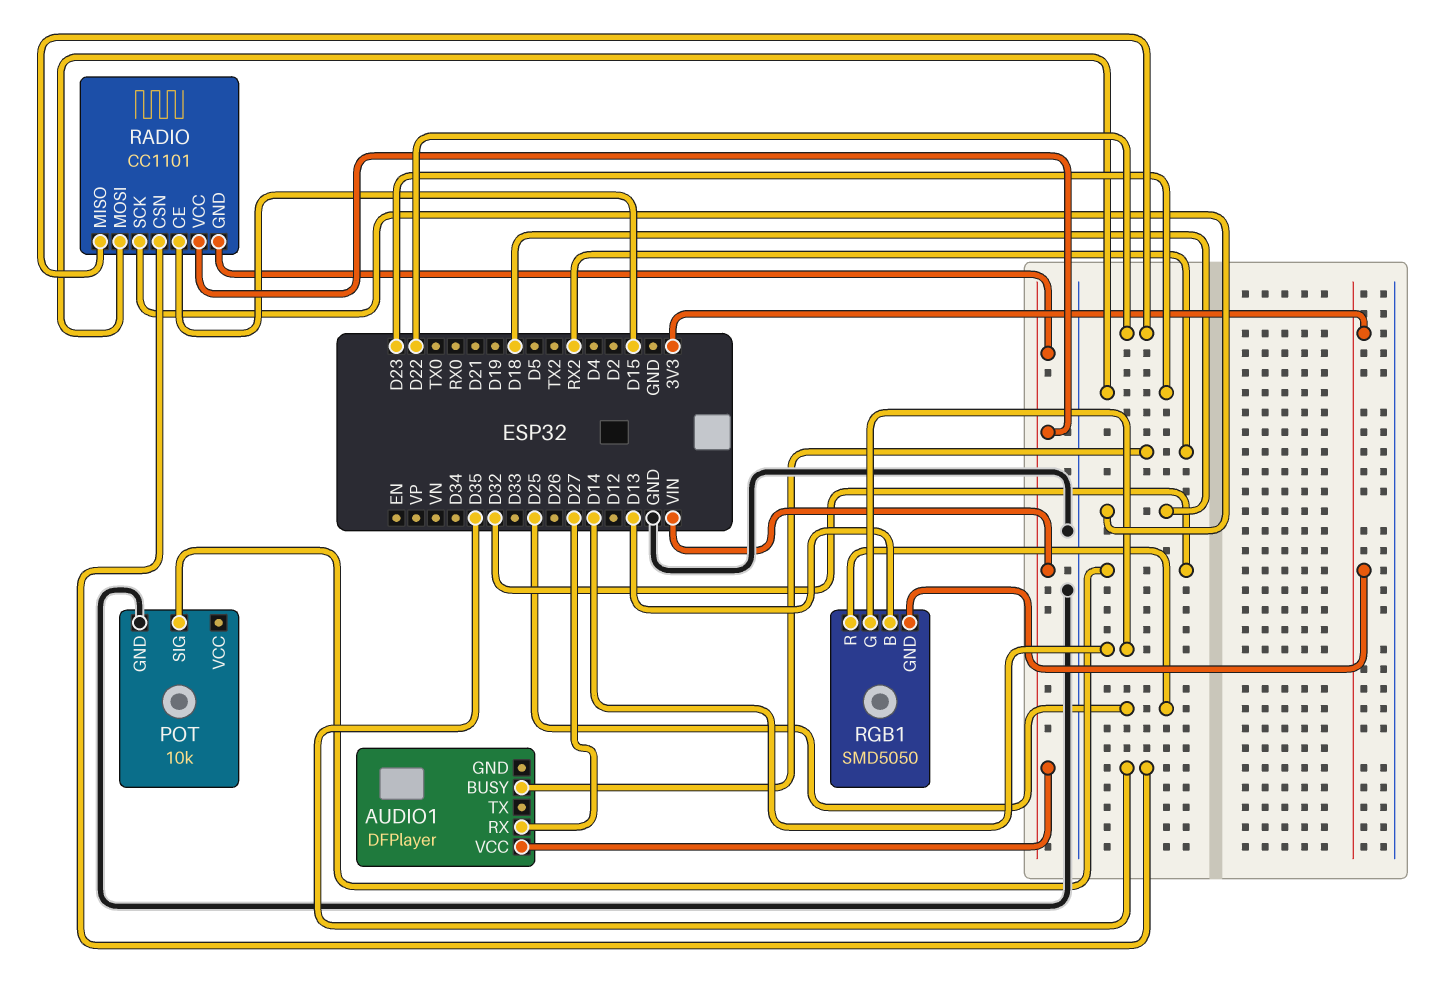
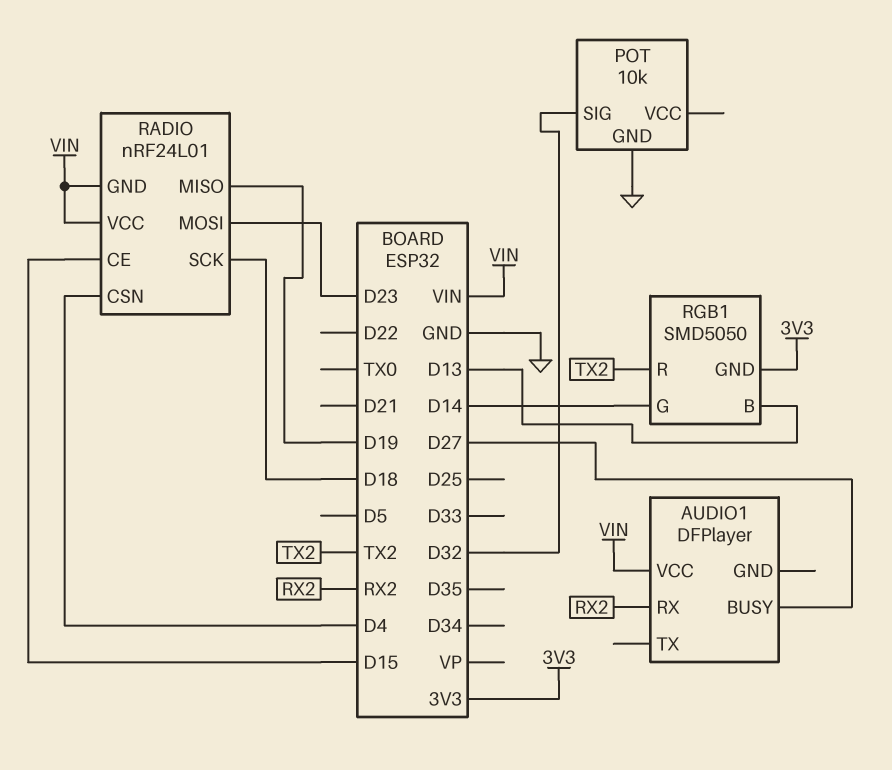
AUDIO1 pin BUSY: RX2 -> D27
AUDIO1 pin RX: D27 -> RX2
RADIO: CC1101 -> nRF24L01
RADIO pin CSN: D35 -> D4
RADIO pin MISO: D22 -> D19
RGB1 pin R: D25 -> TX2

